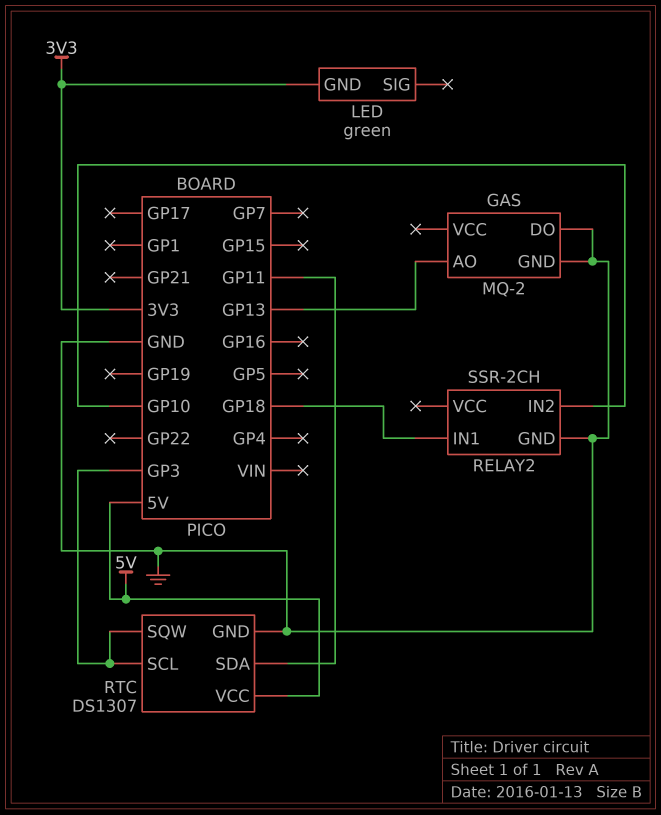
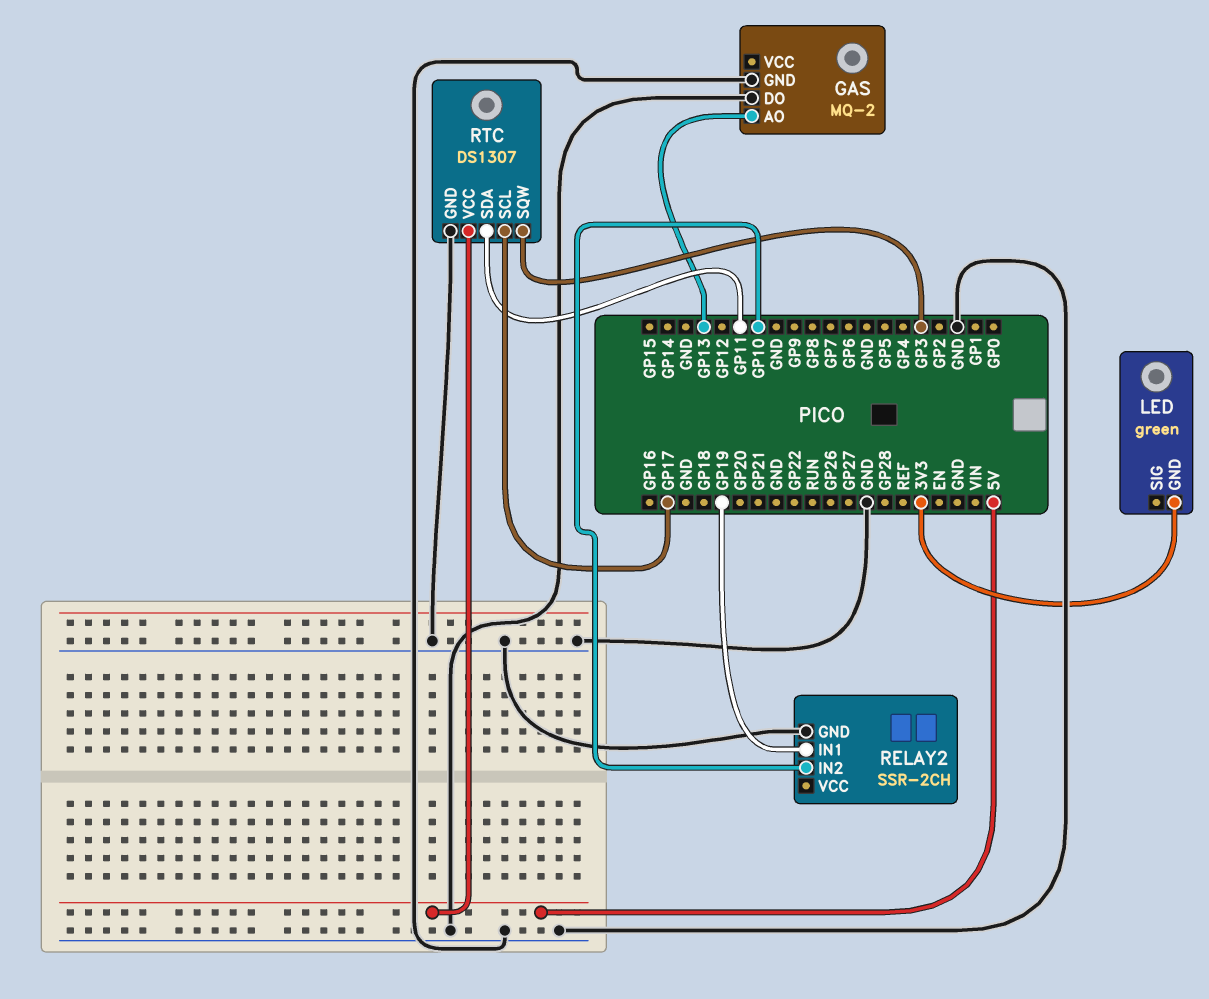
RELAY2 pin IN1: GP18 -> GP19
RTC pin SCL: GP3 -> GP17

